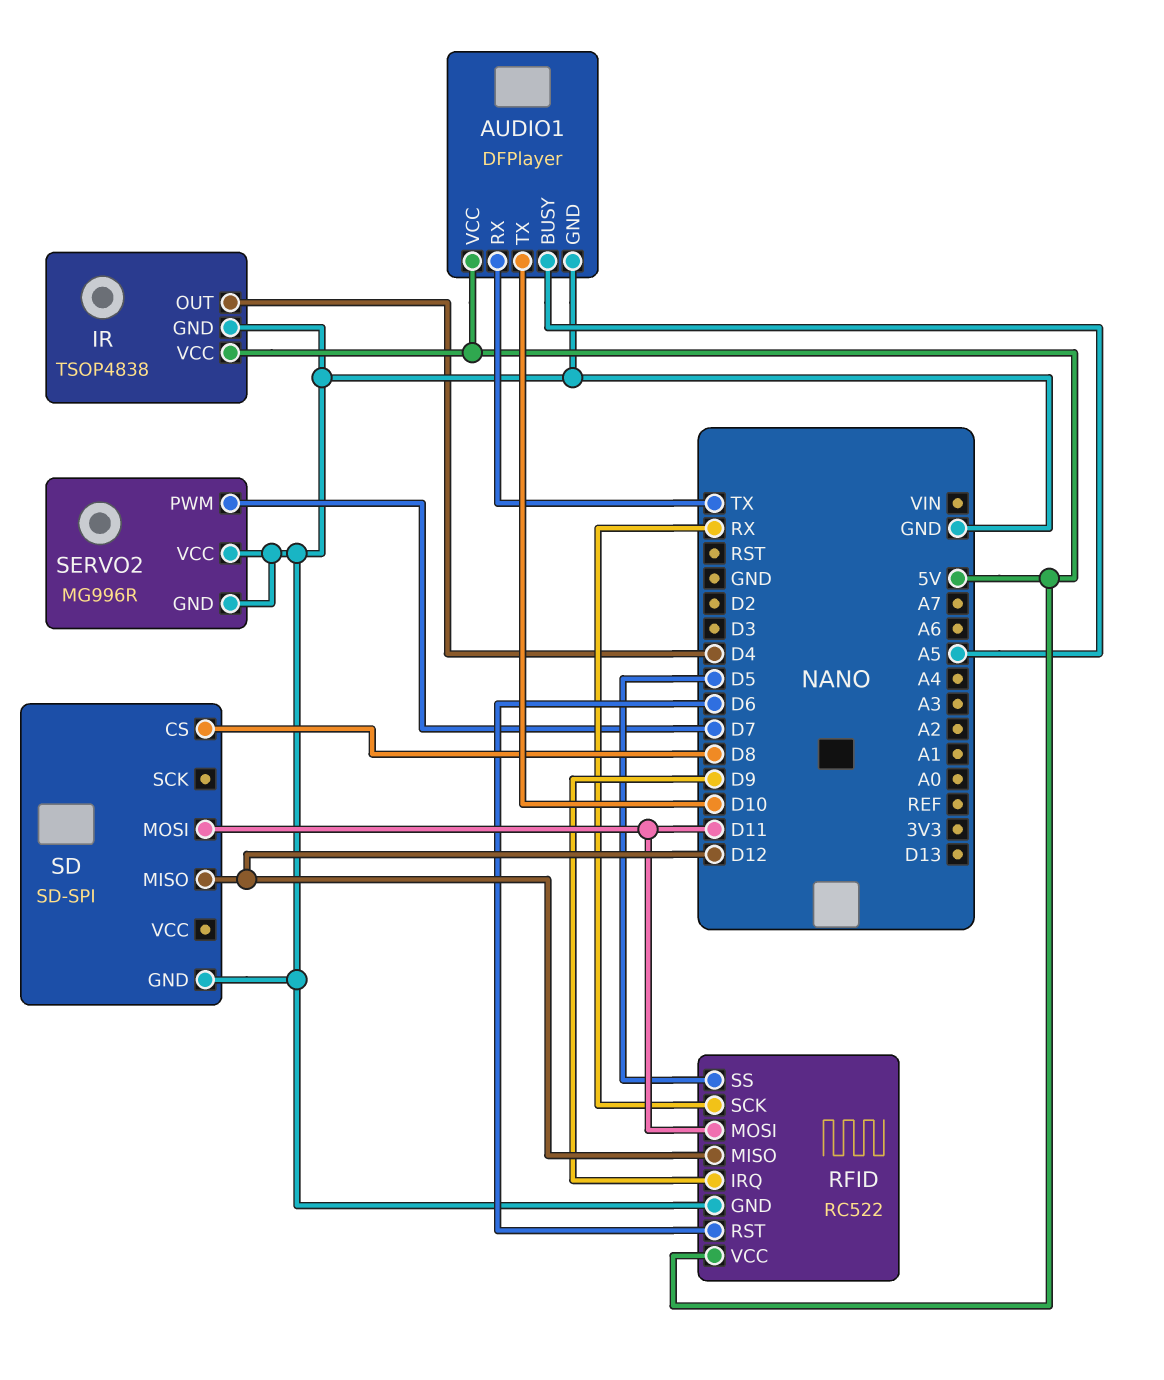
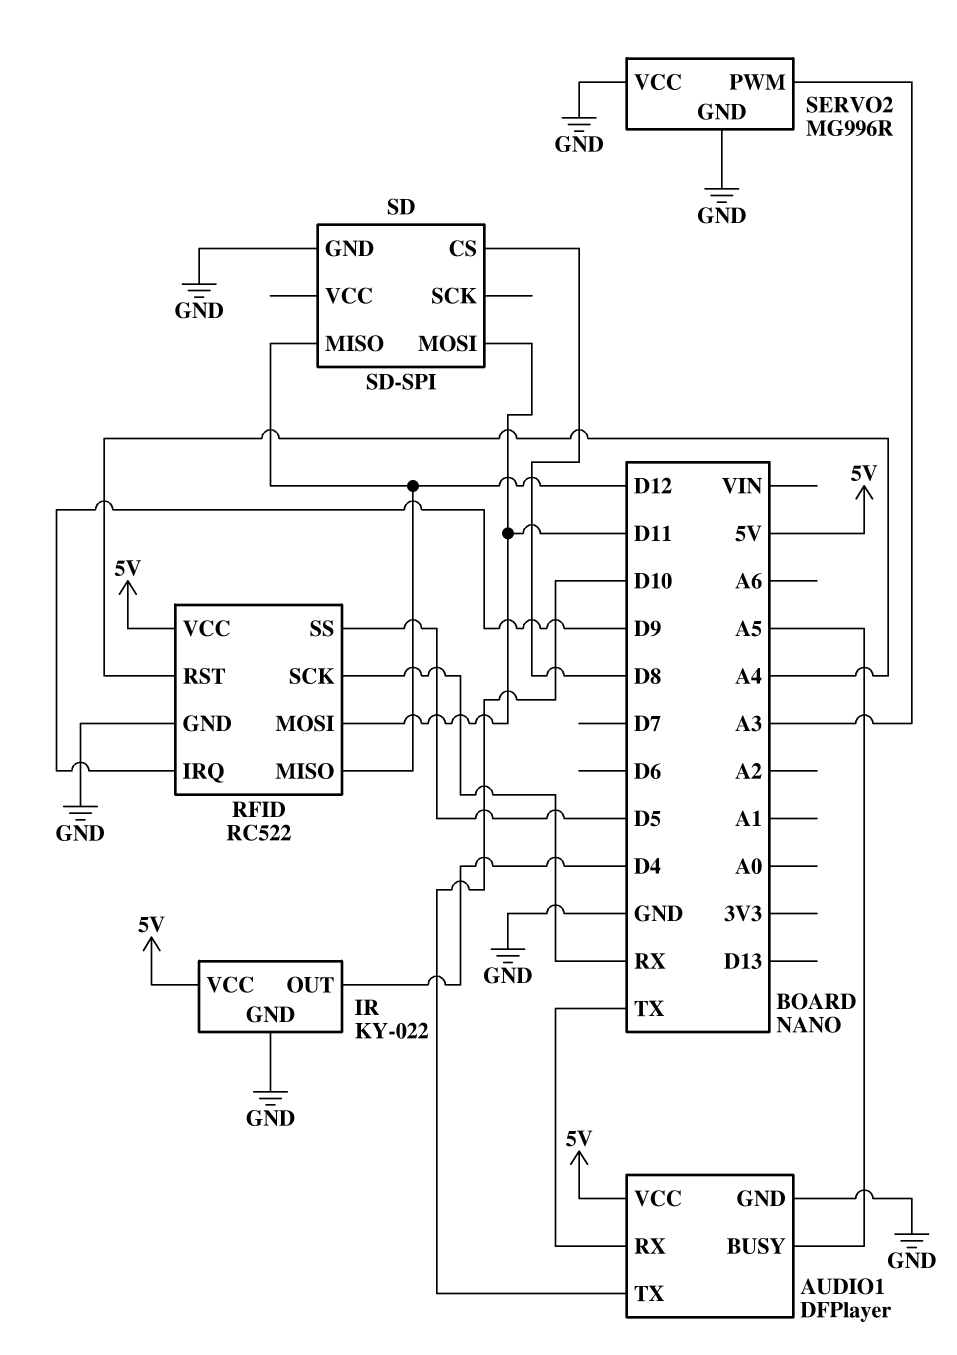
IR: TSOP4838 -> KY-022
RFID pin RST: D6 -> A4
SERVO2 pin PWM: D7 -> A3

